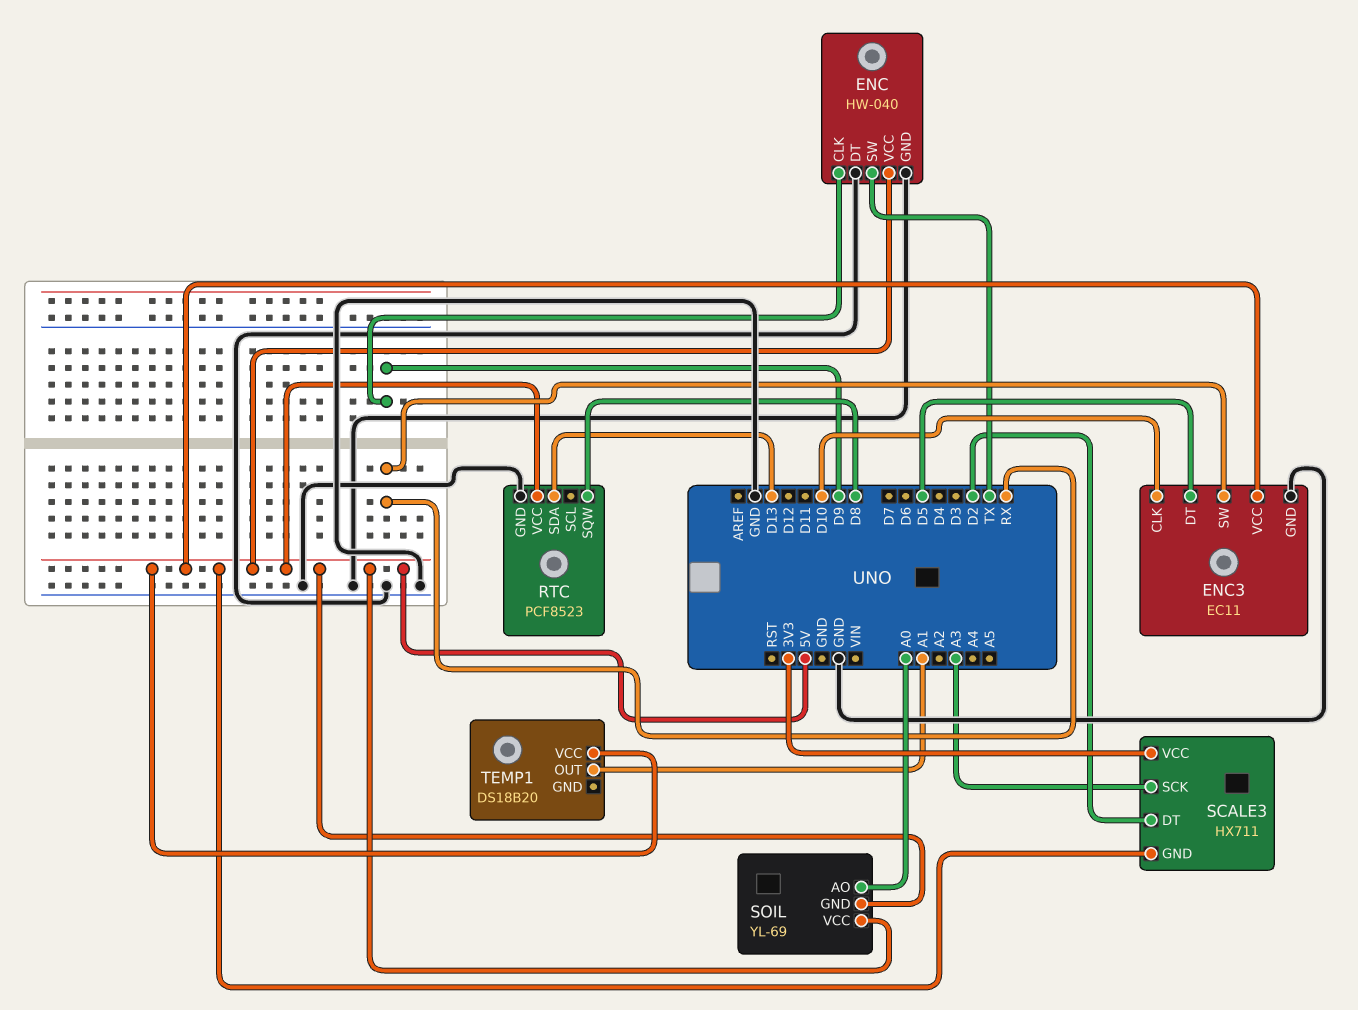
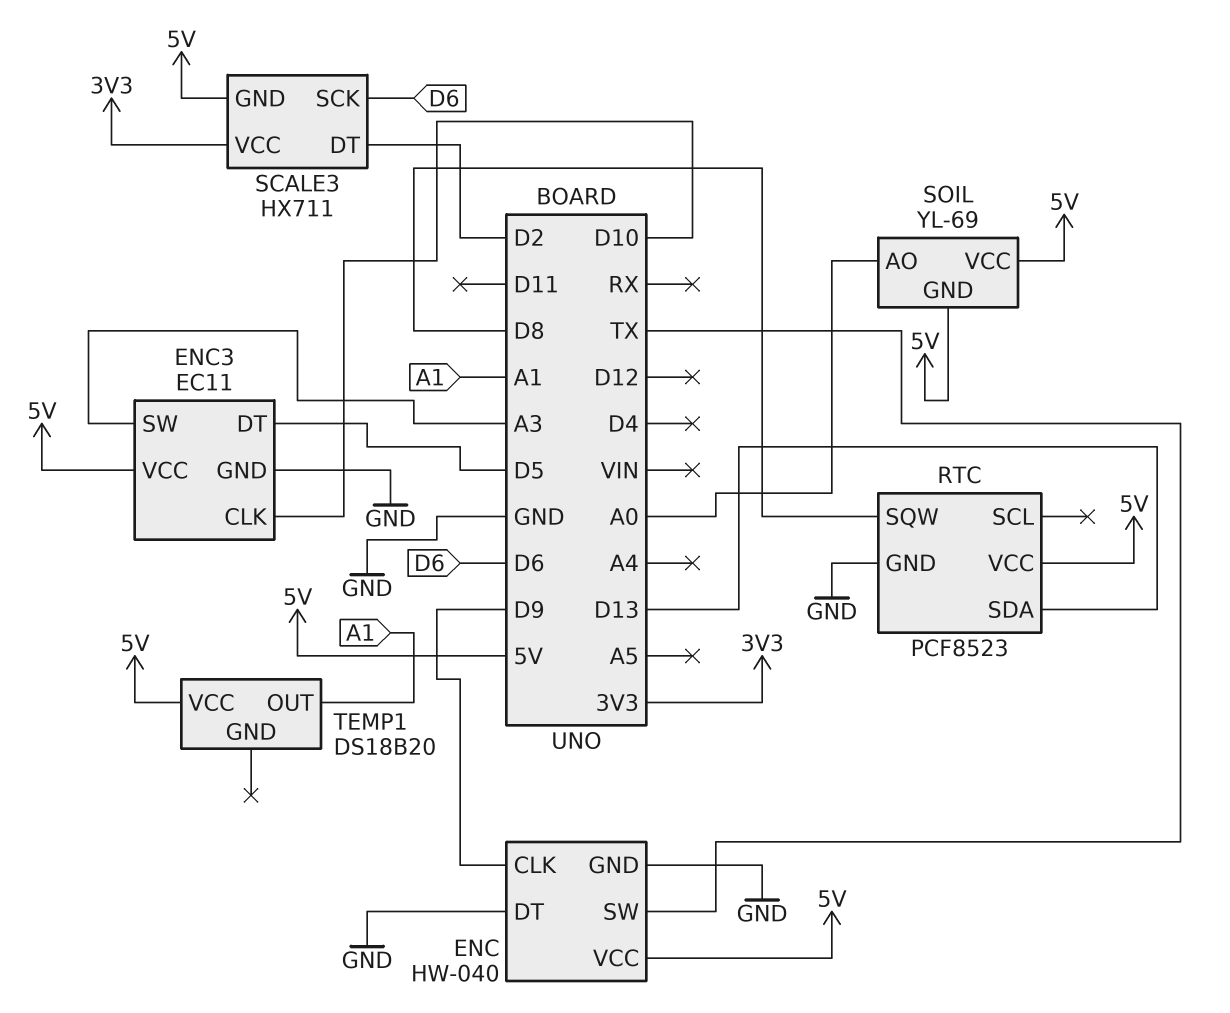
ENC3 pin SW: RX -> A3
SCALE3 pin SCK: A3 -> D6

